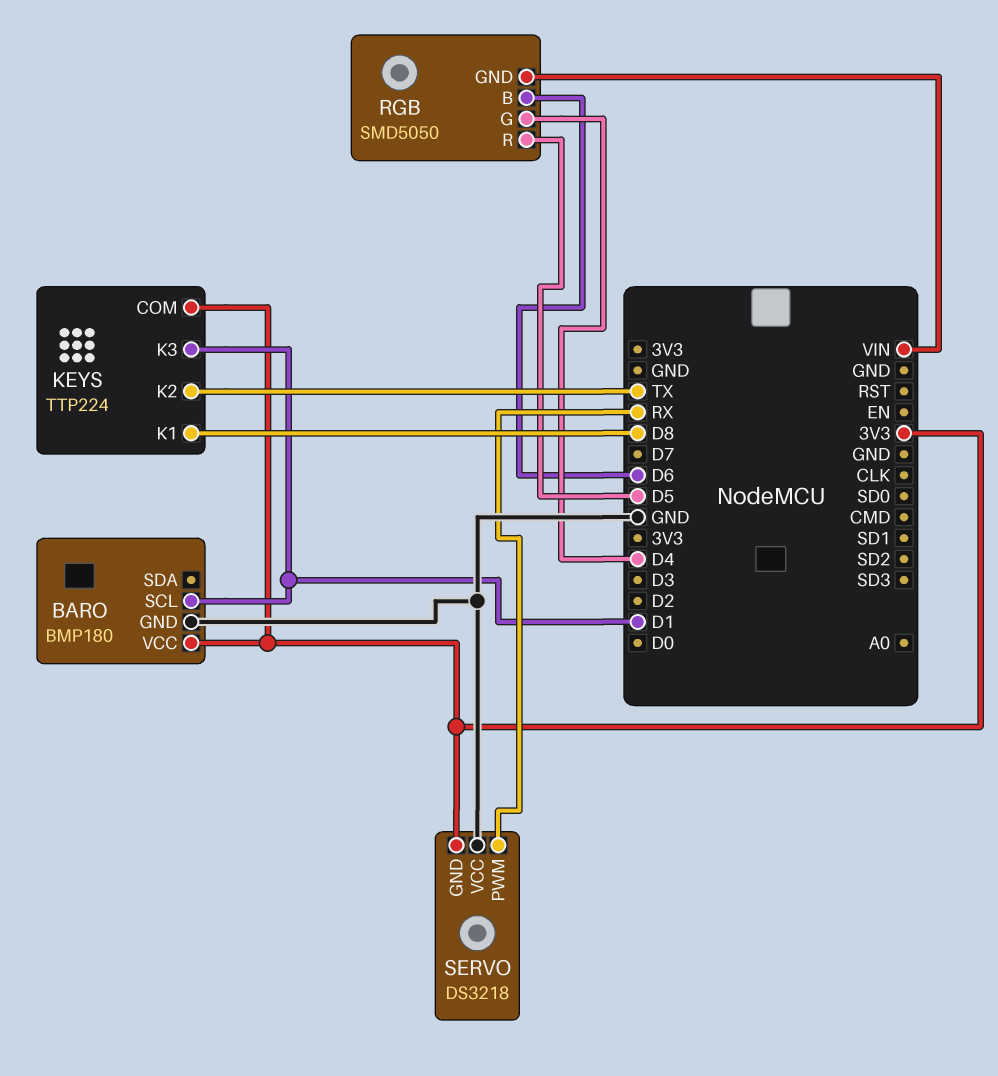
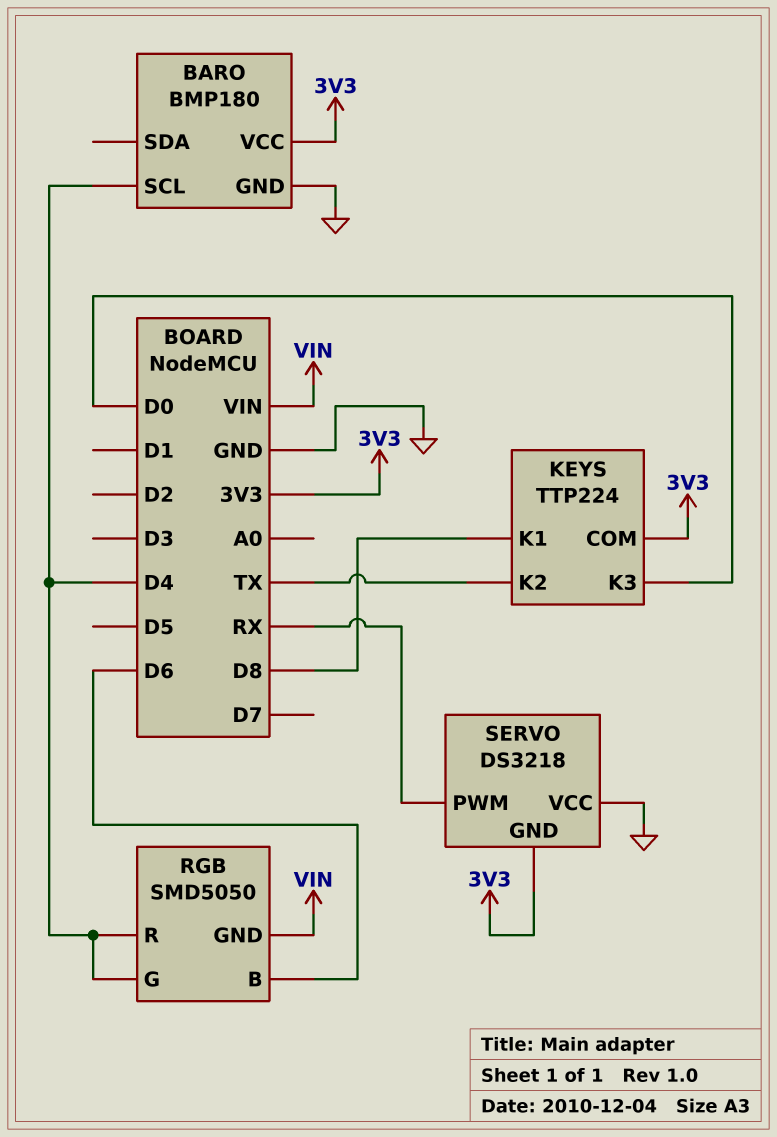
BARO pin SCL: D1 -> D4
KEYS pin K3: D1 -> D0
RGB pin R: D5 -> D4

